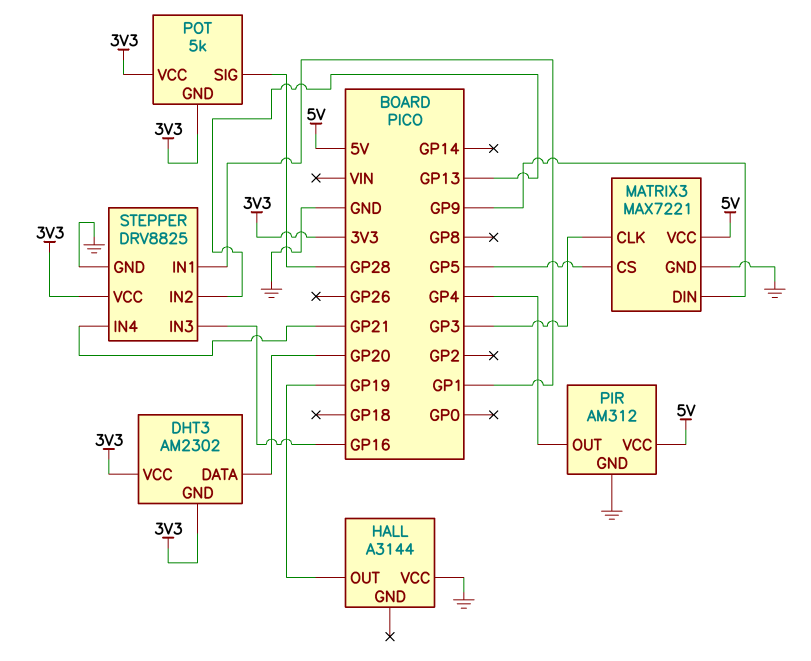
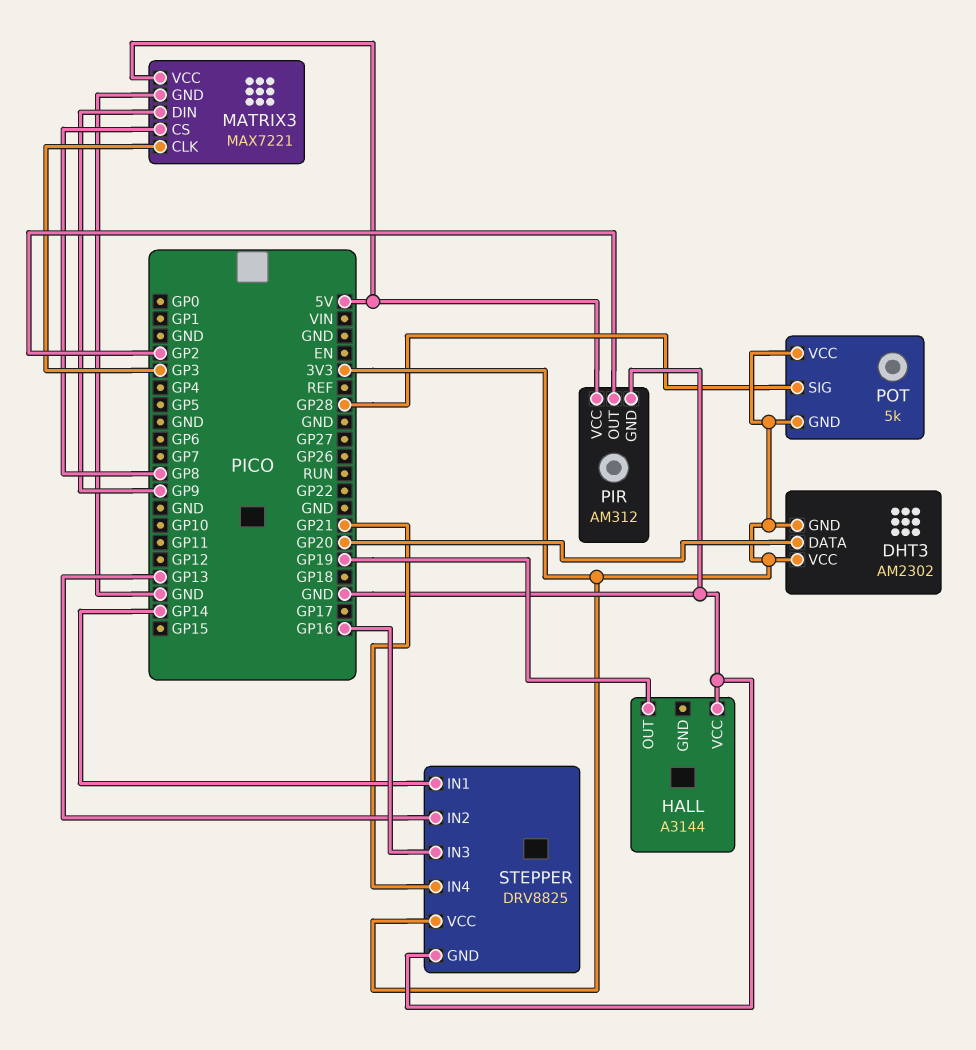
MATRIX3 pin CS: GP5 -> GP8
PIR pin OUT: GP4 -> GP2
STEPPER pin IN1: GP1 -> GP14

